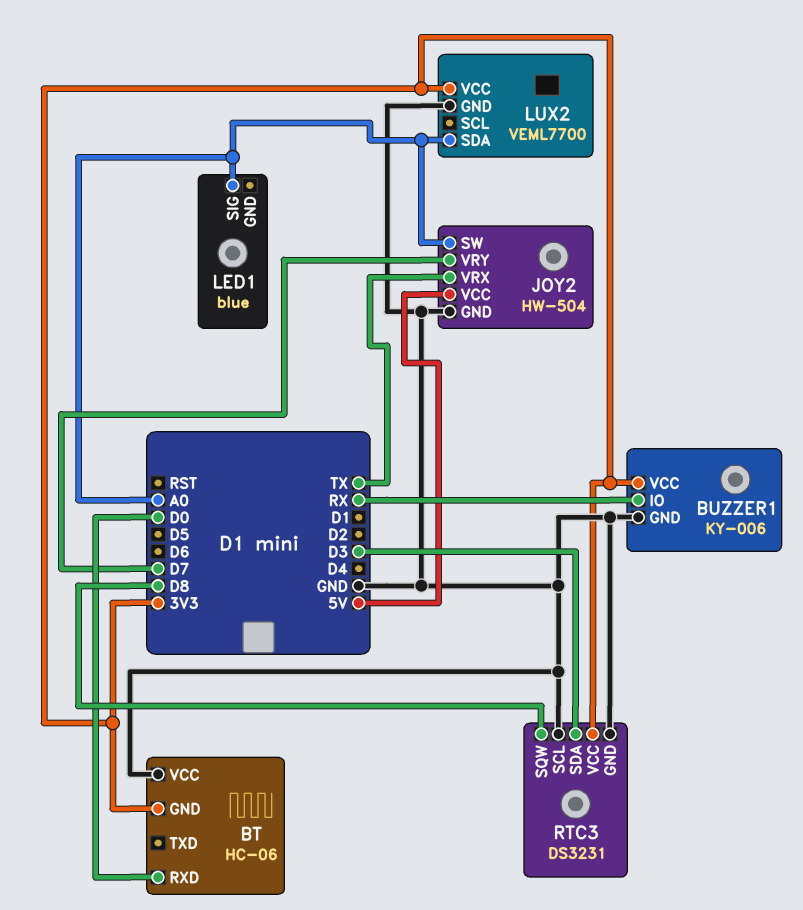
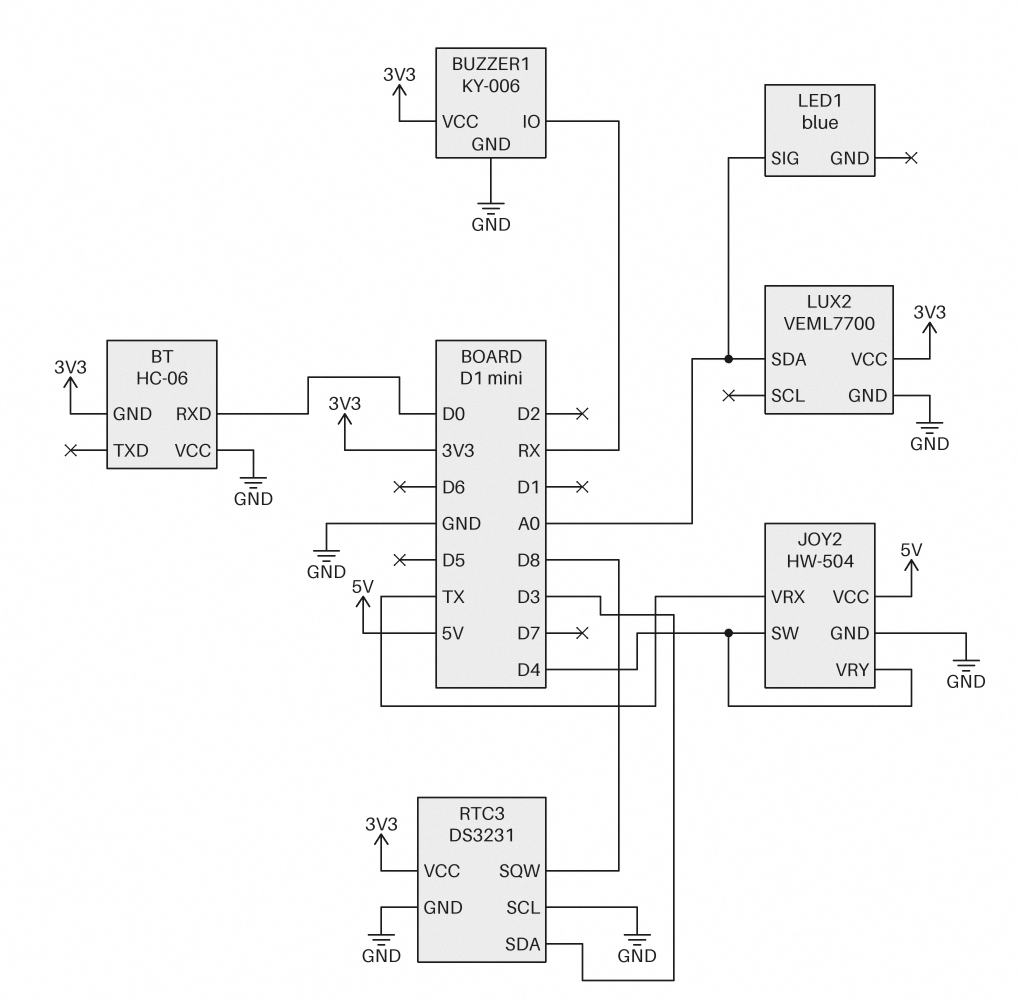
JOY2 pin SW: A0 -> D4
JOY2 pin VRY: D7 -> D4

